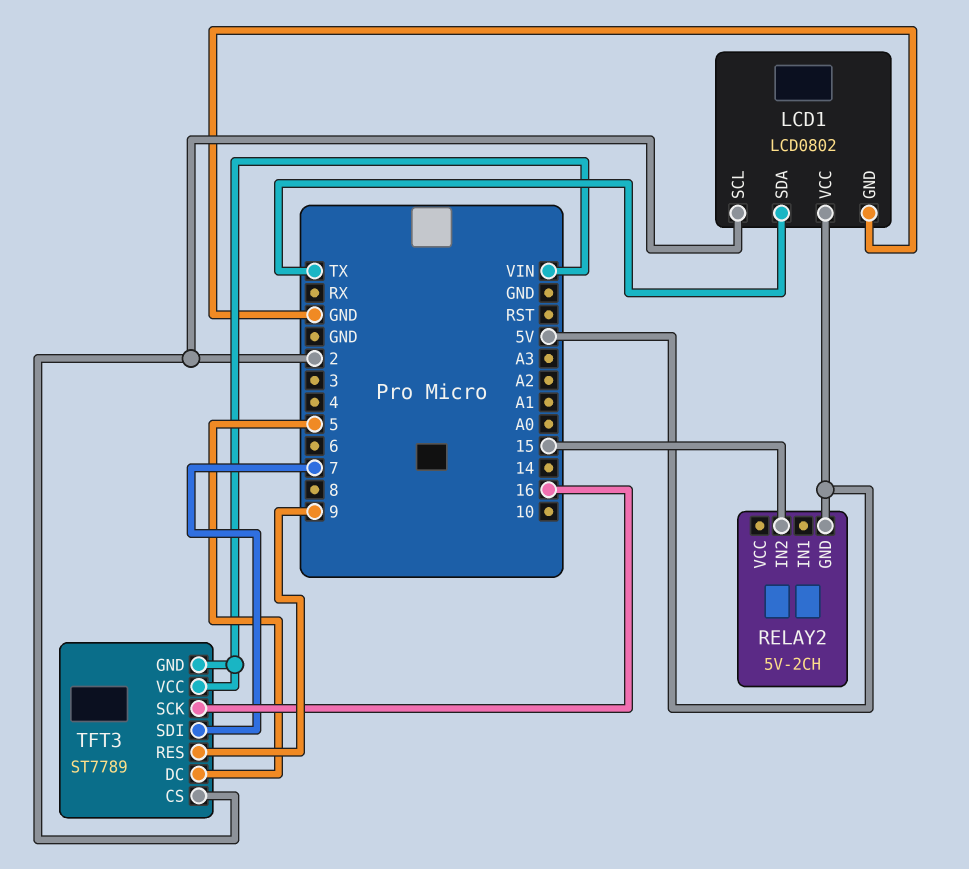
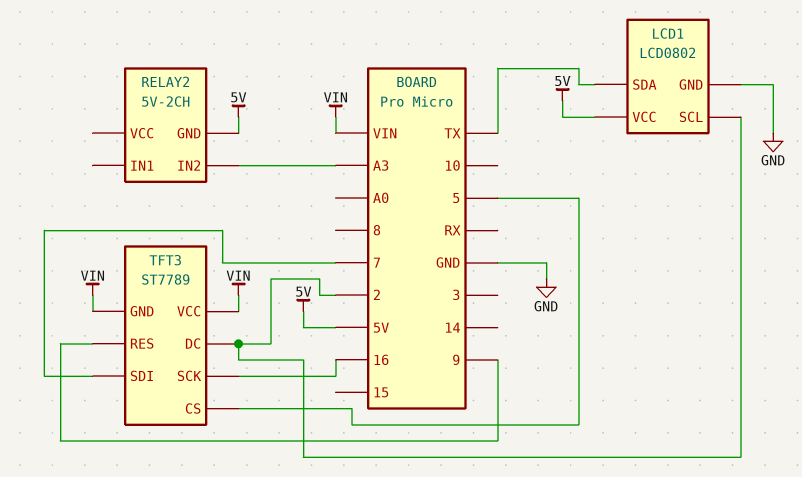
RELAY2 pin IN2: 15 -> A3
TFT3 pin CS: 2 -> 5
TFT3 pin DC: 5 -> 2

